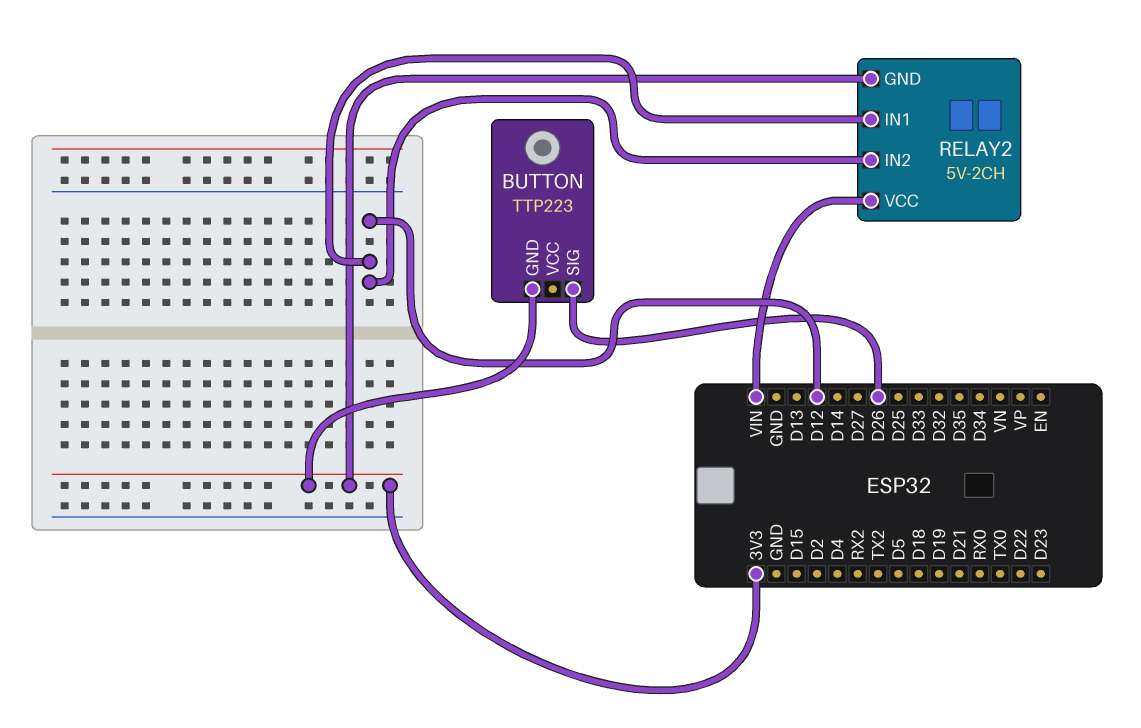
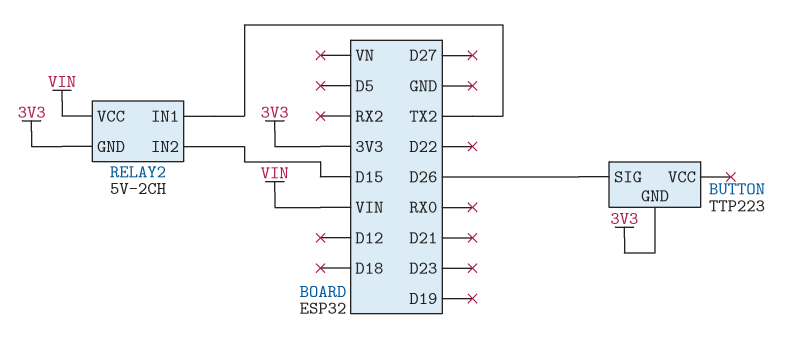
RELAY2 pin IN1: D12 -> TX2
RELAY2 pin IN2: D12 -> D15

